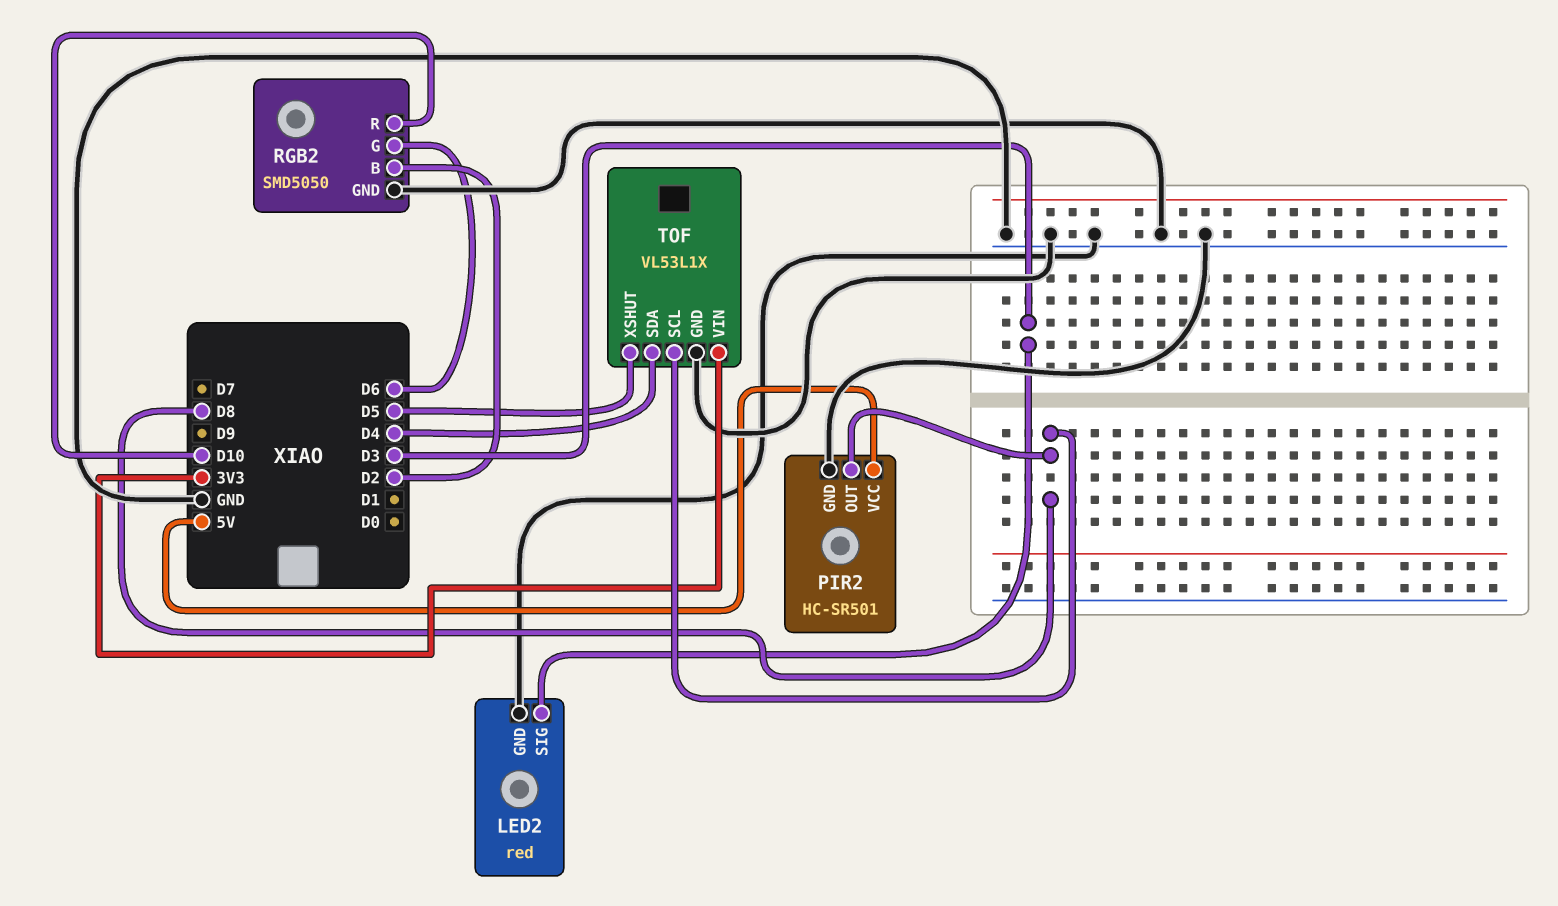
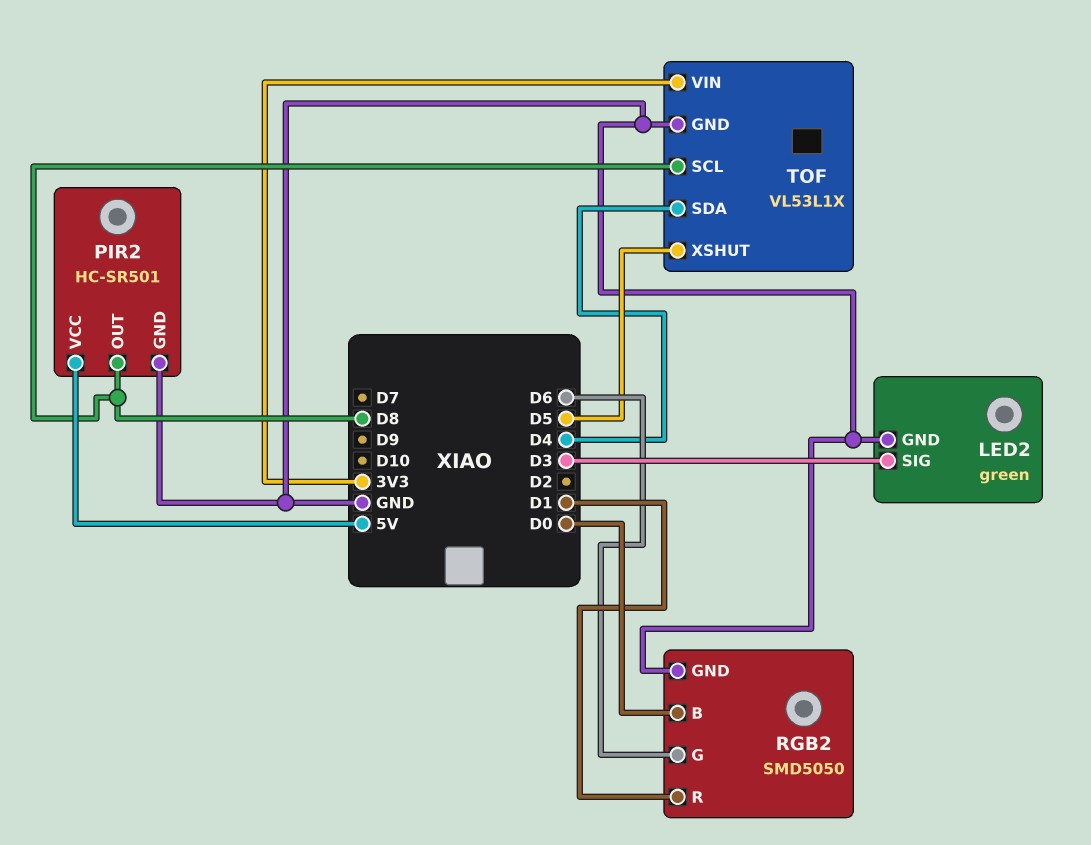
LED2: red -> green
RGB2 pin B: D2 -> D0
RGB2 pin R: D10 -> D1

